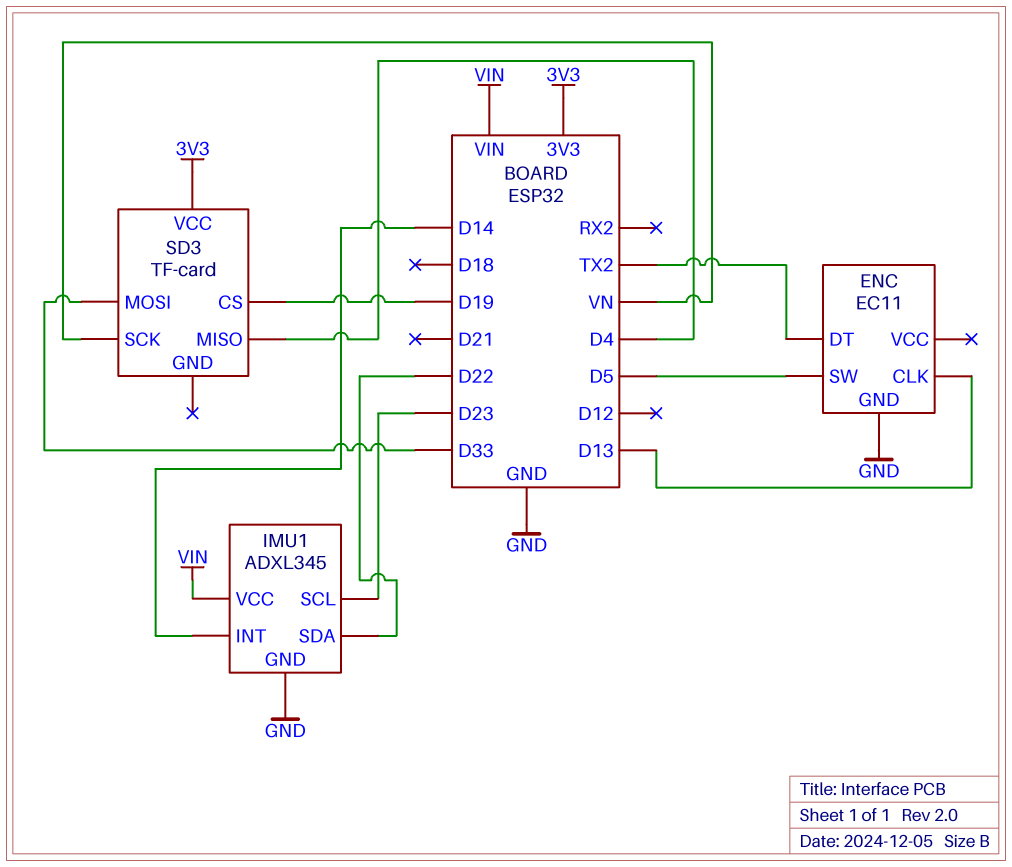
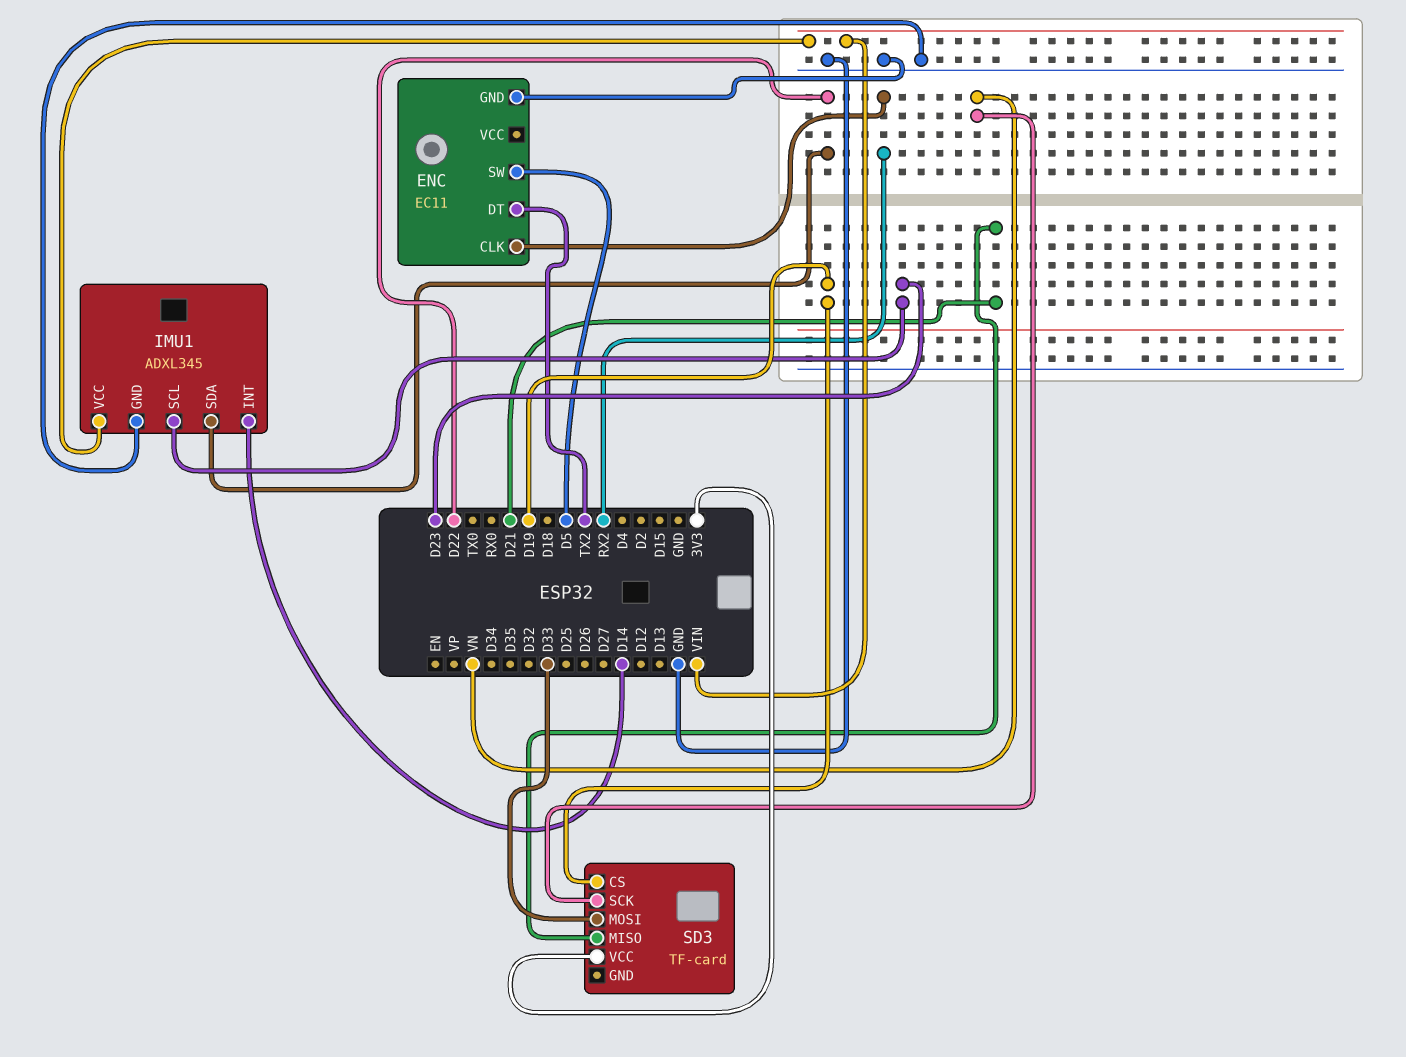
ENC pin CLK: D13 -> RX2
SD3 pin MISO: D4 -> D21

